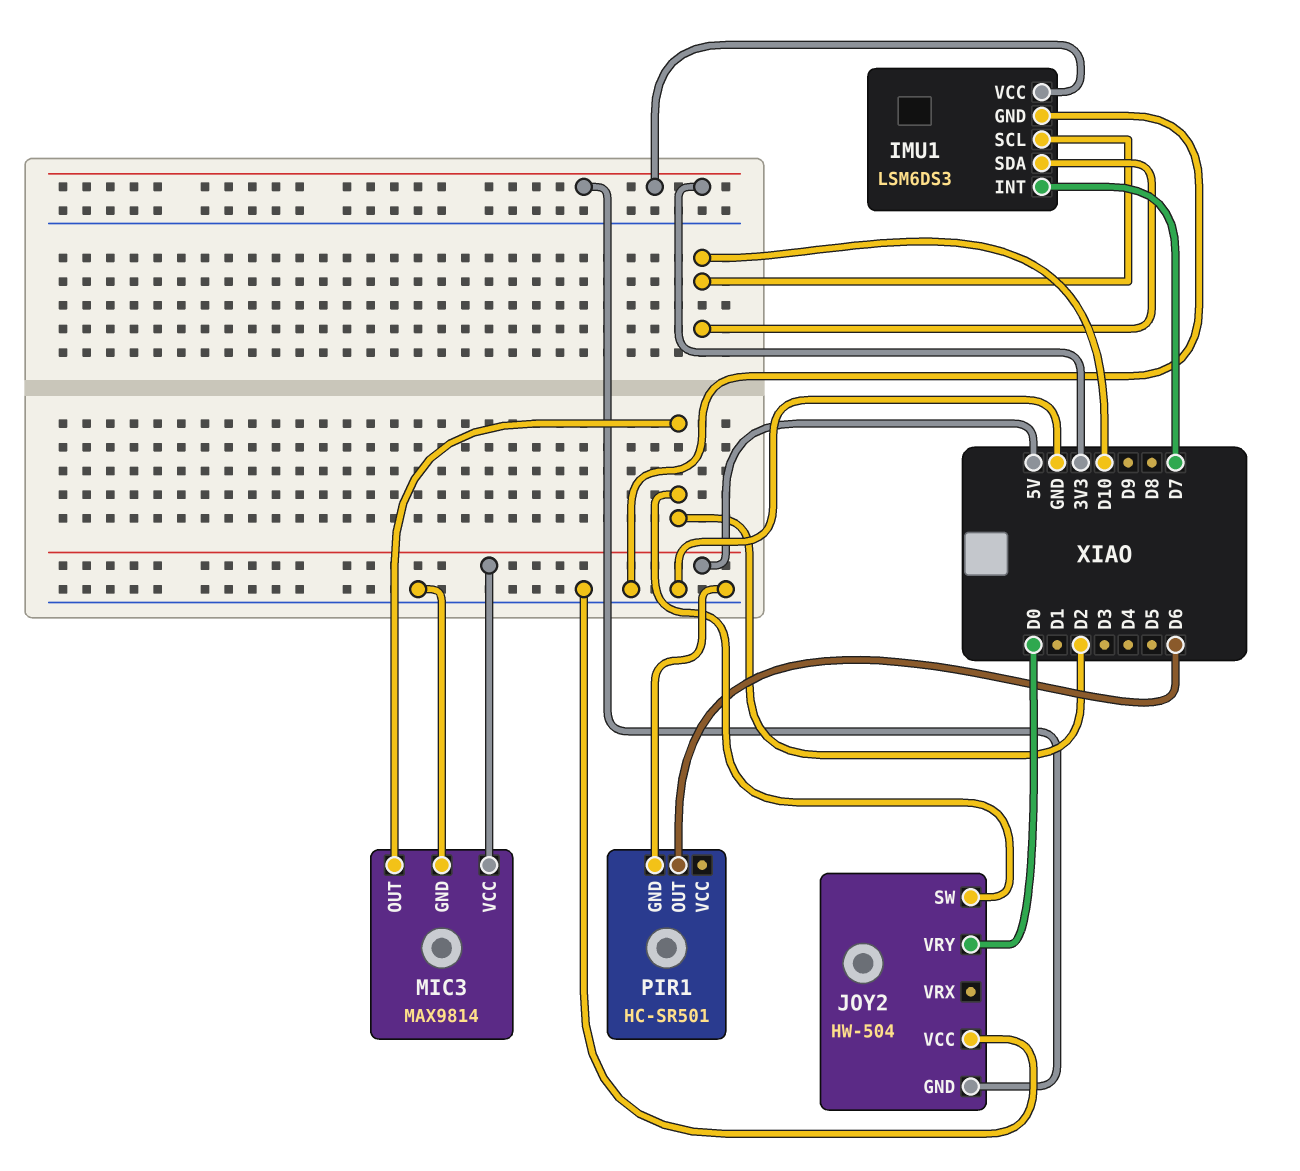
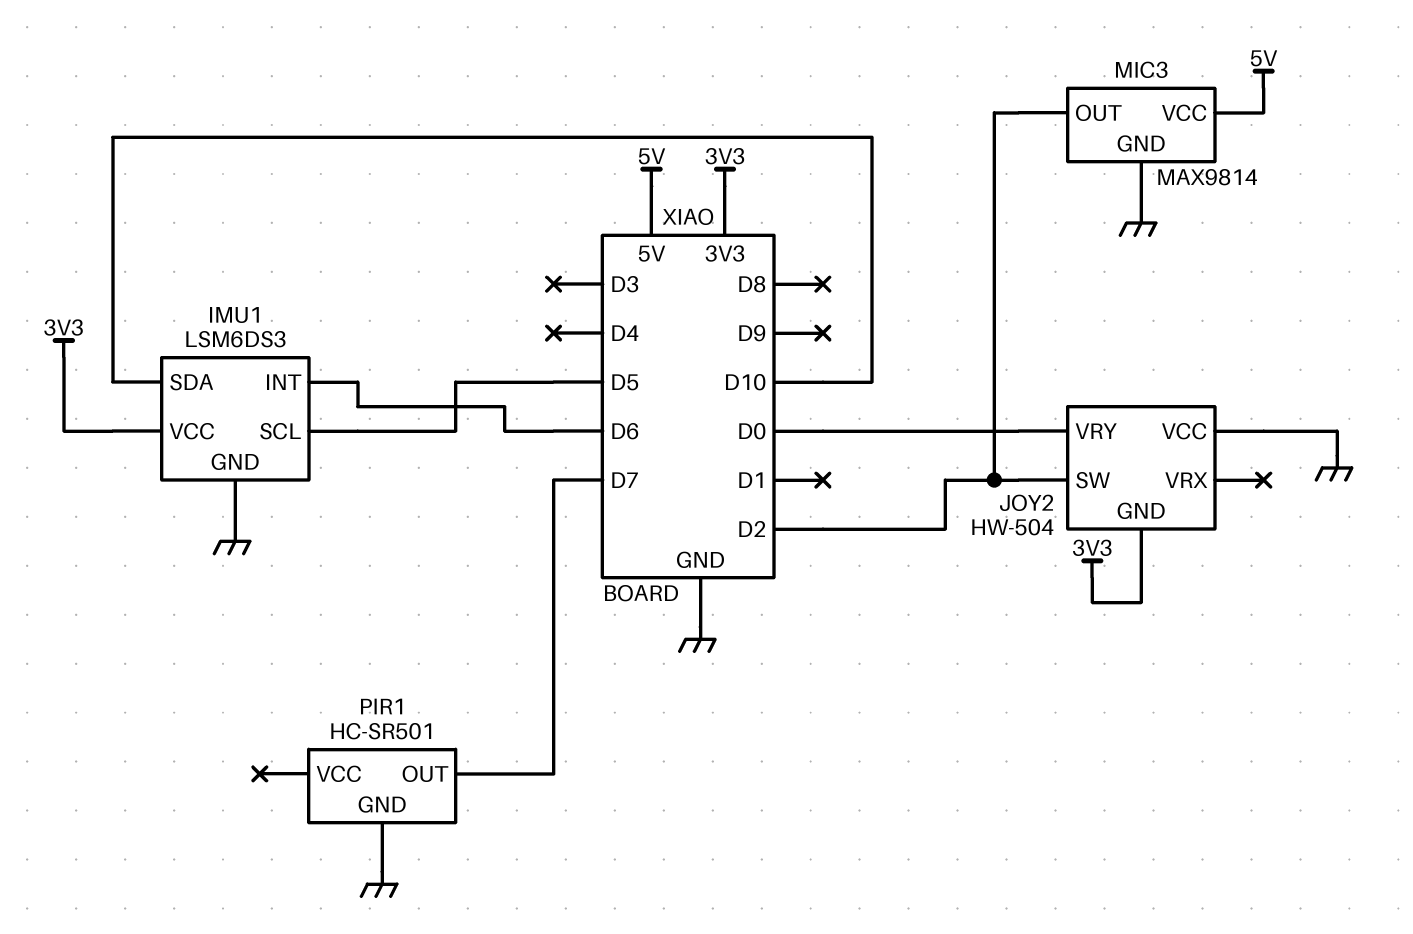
IMU1 pin INT: D7 -> D6
IMU1 pin SCL: D10 -> D5
PIR1 pin OUT: D6 -> D7

